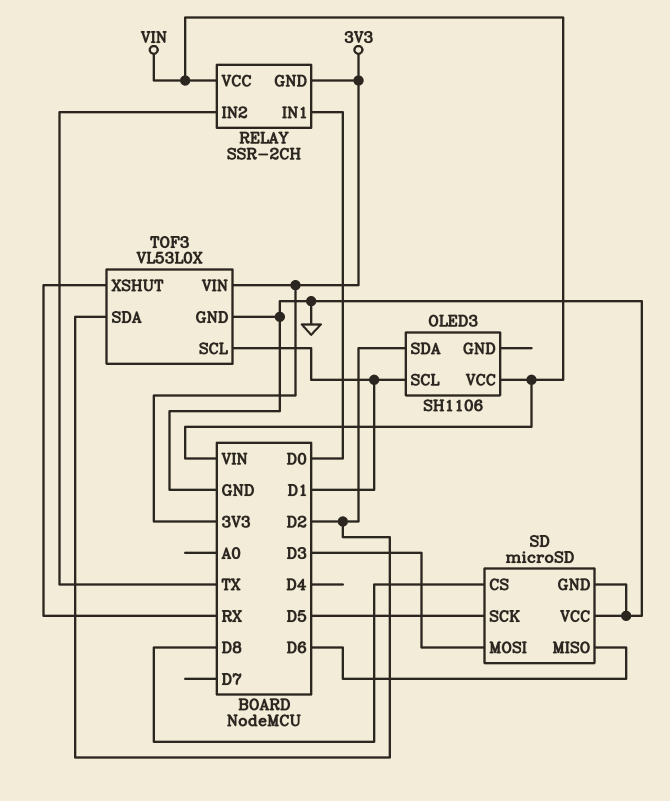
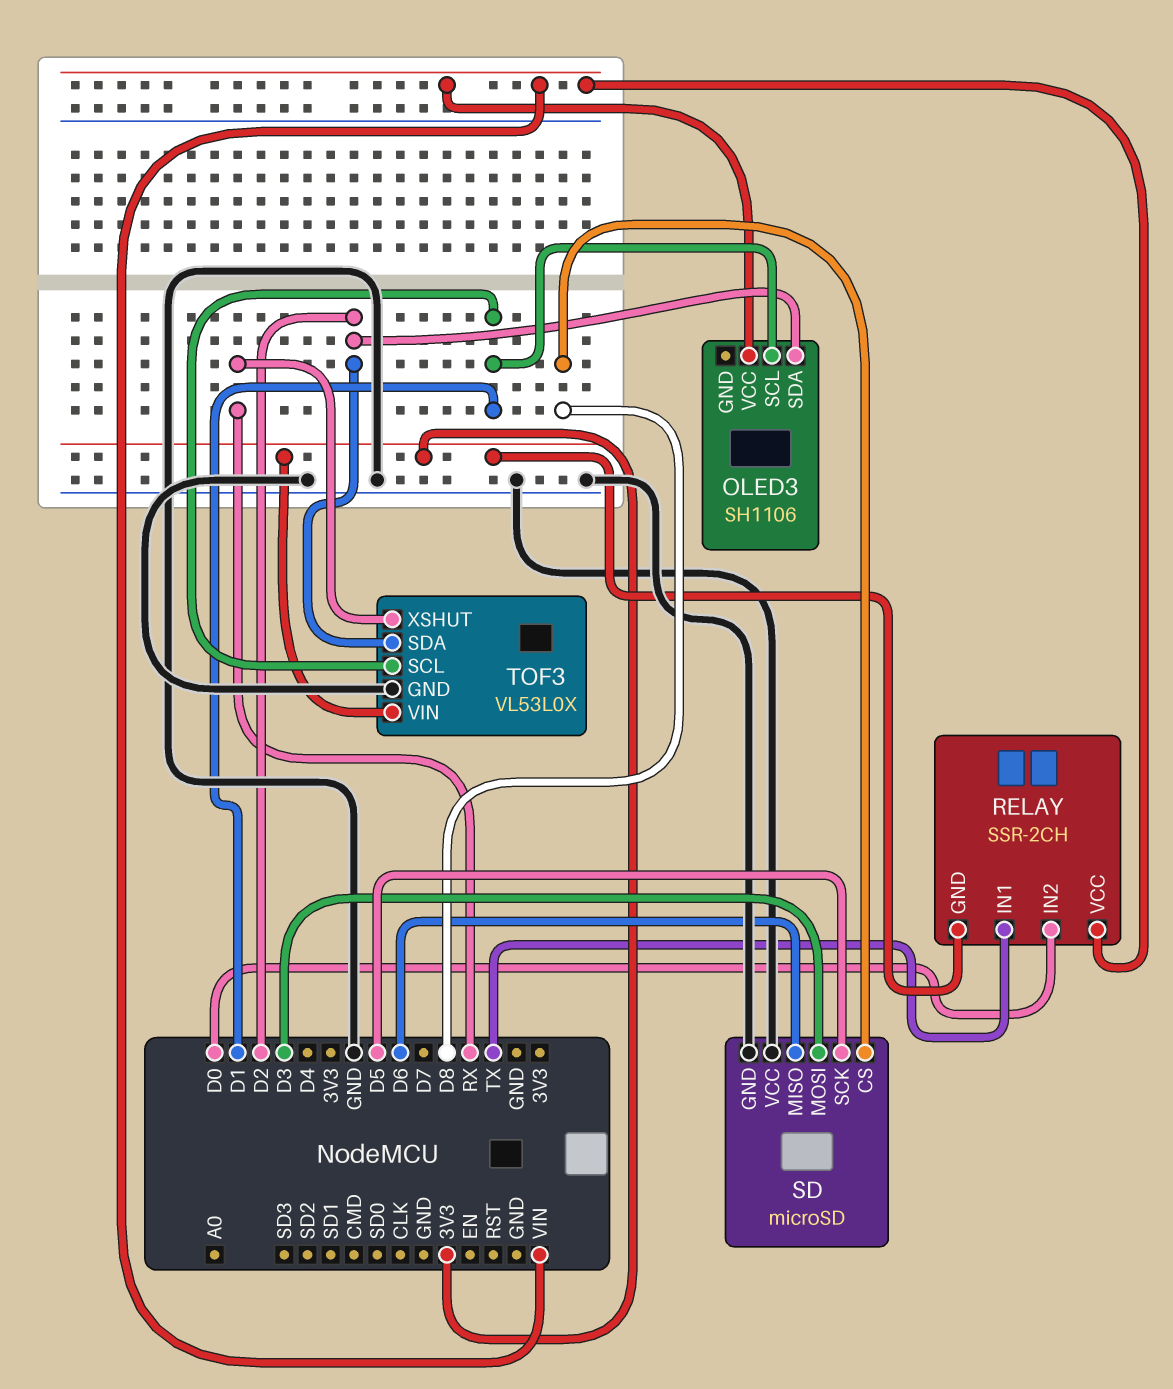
RELAY pin IN1: D0 -> TX
RELAY pin IN2: TX -> D0

